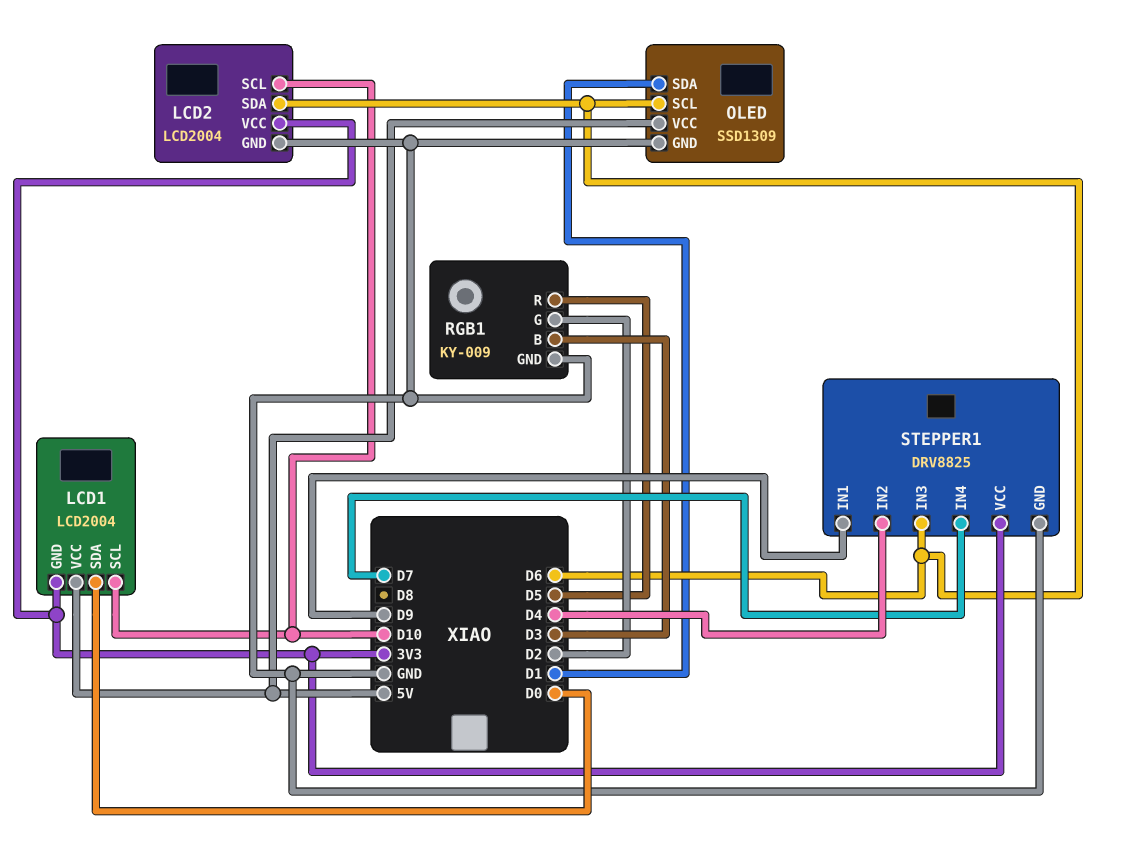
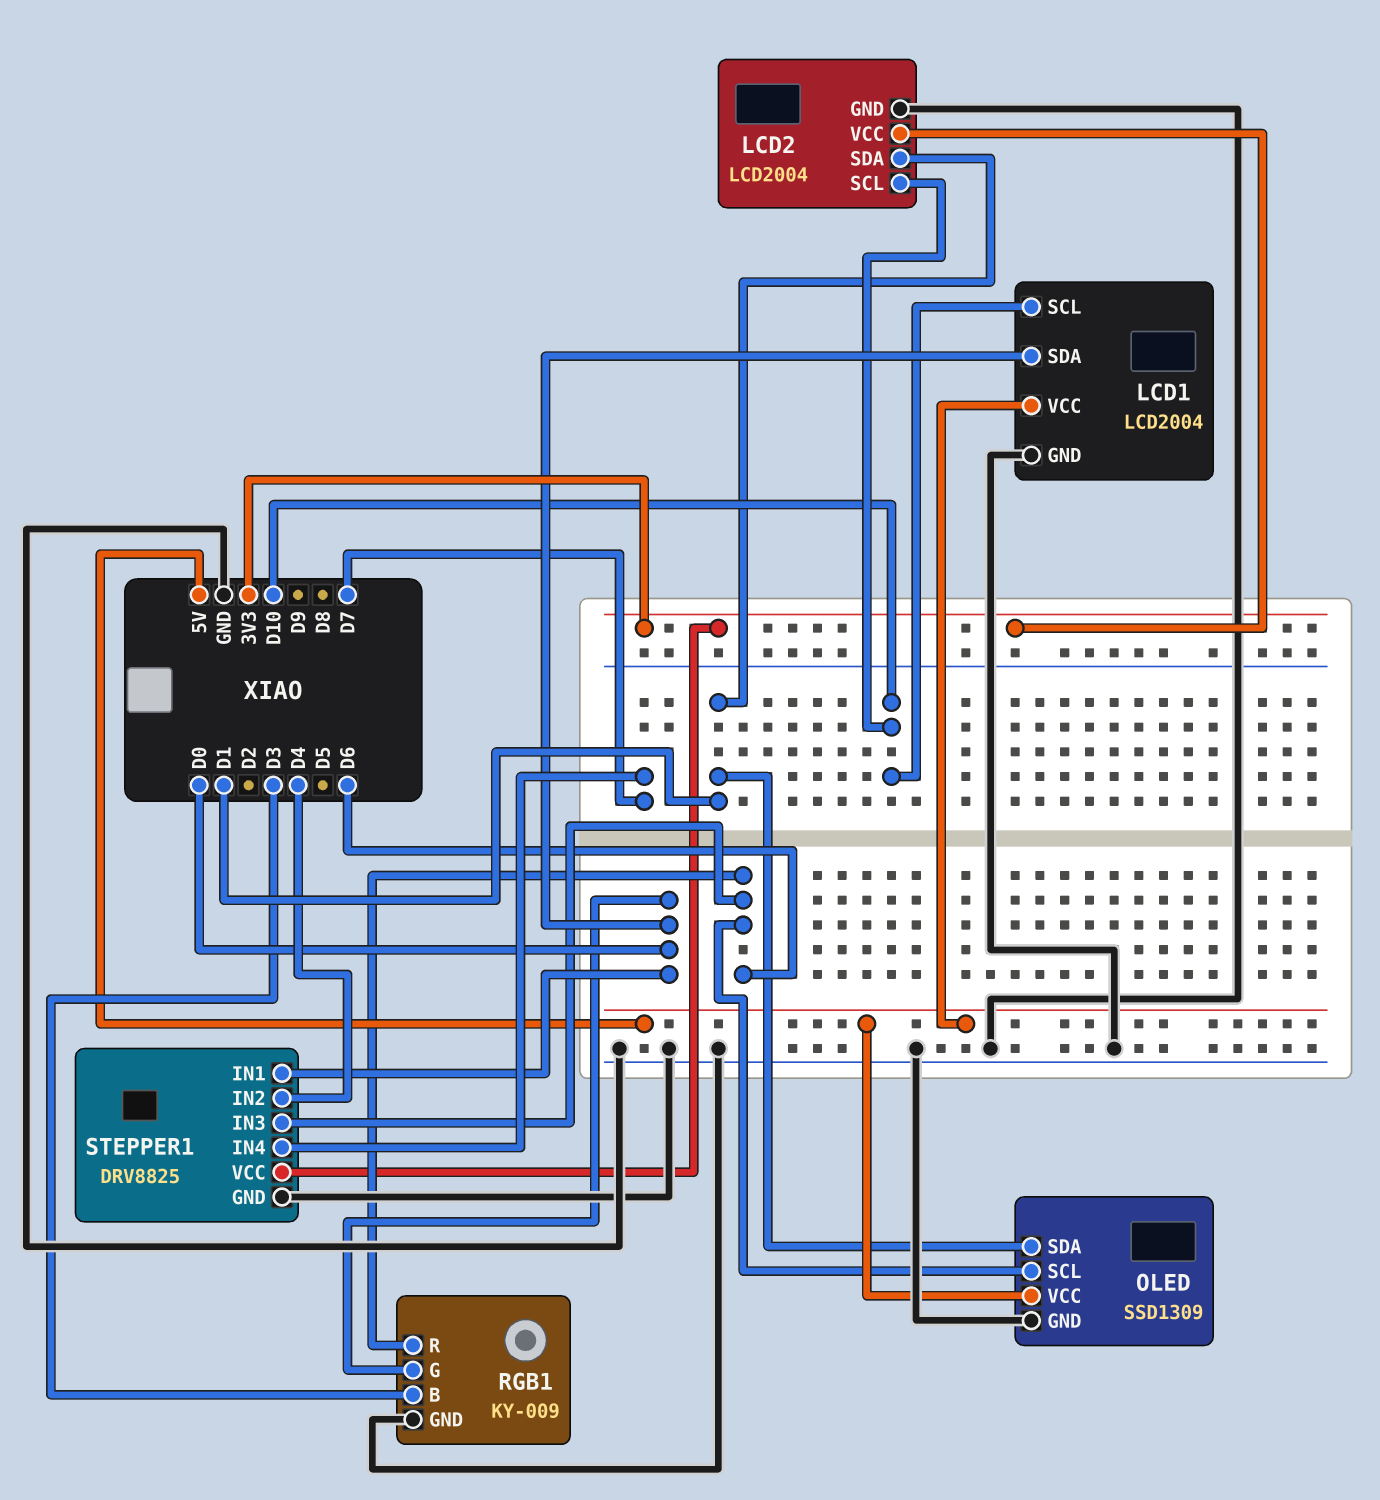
LCD1 pin GND: 3V3 -> GND
LCD2 pin SDA: D6 -> D1
RGB1 pin G: D2 -> D0
RGB1 pin R: D5 -> D6
STEPPER1 pin IN1: D9 -> D0

